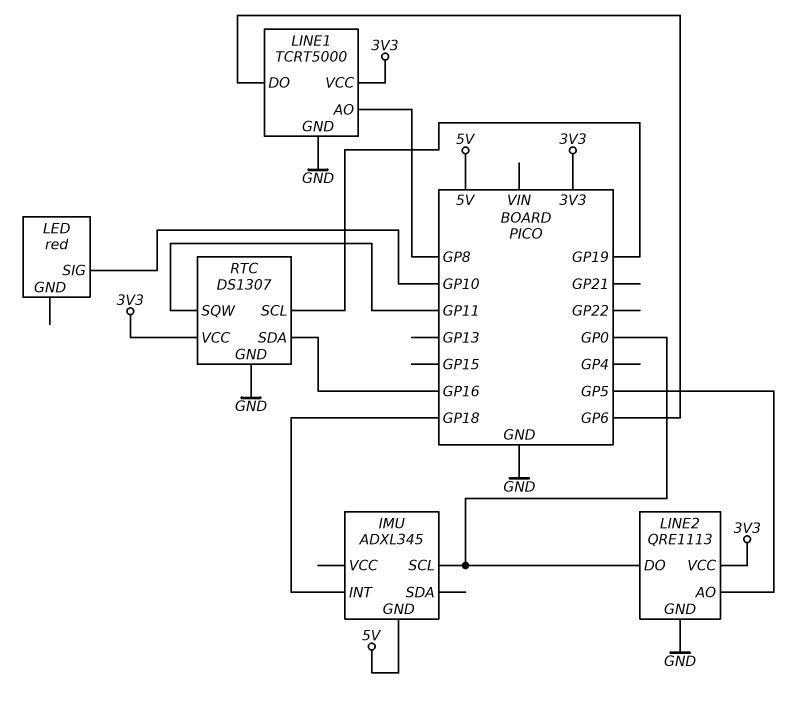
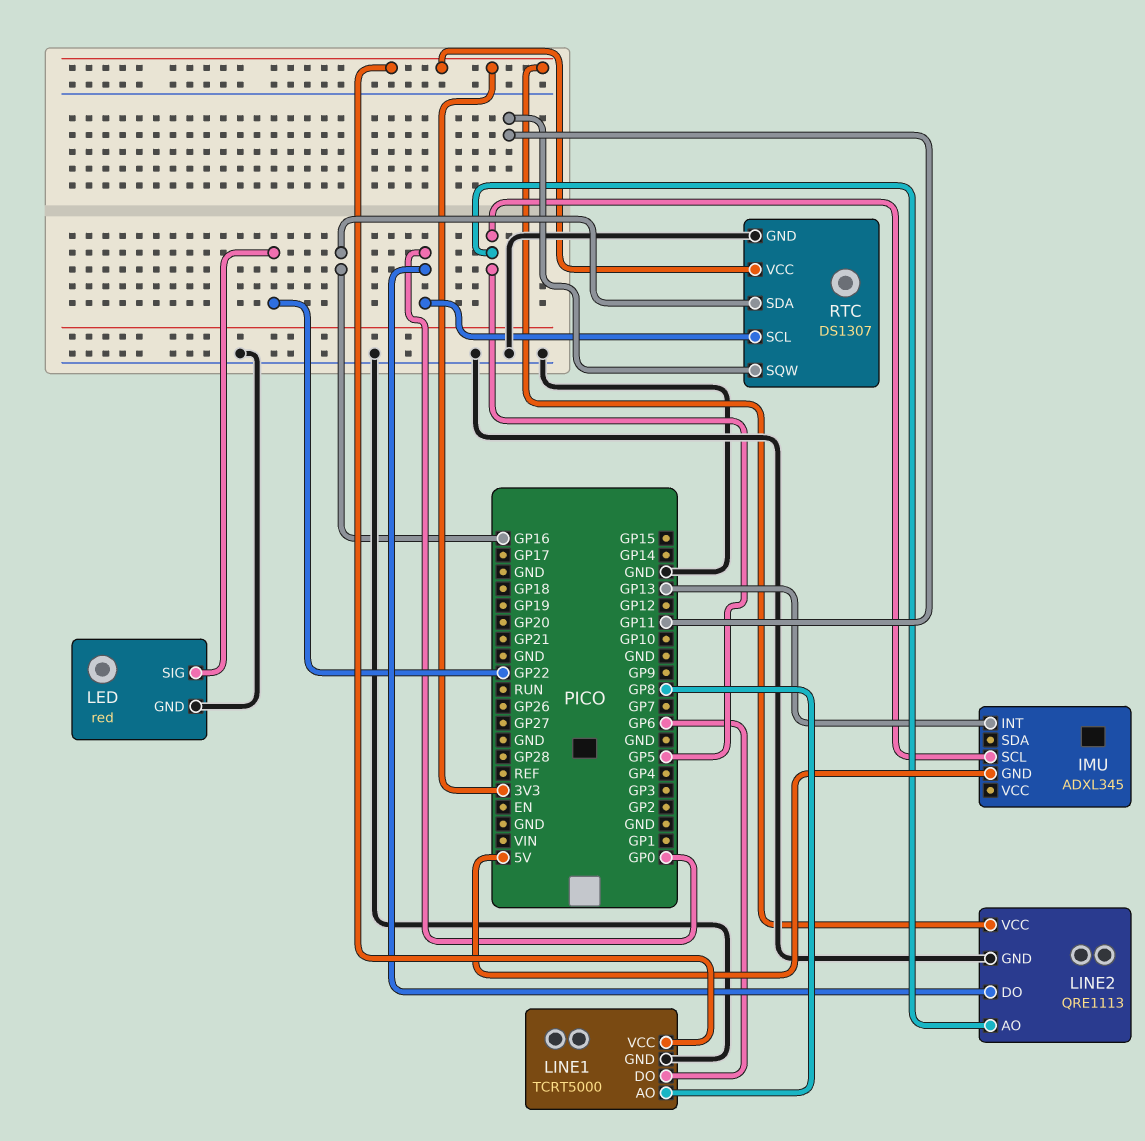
IMU pin INT: GP18 -> GP13
IMU pin SCL: GP0 -> GP5
LED pin GND: none -> GND
LED pin SIG: GP10 -> GP22
RTC pin SCL: GP19 -> GP0

